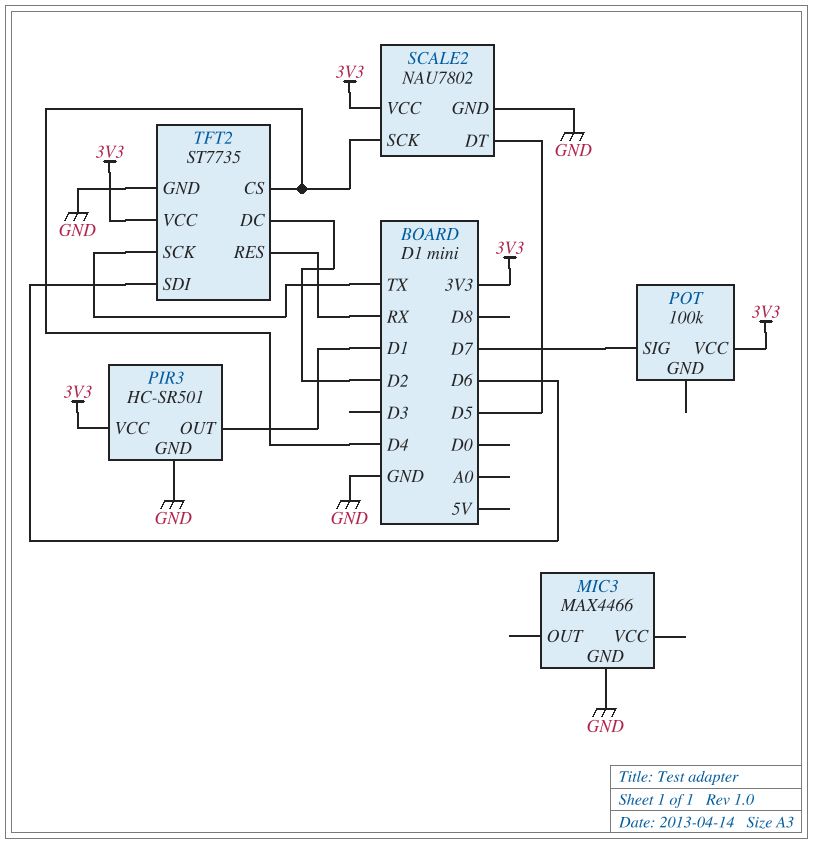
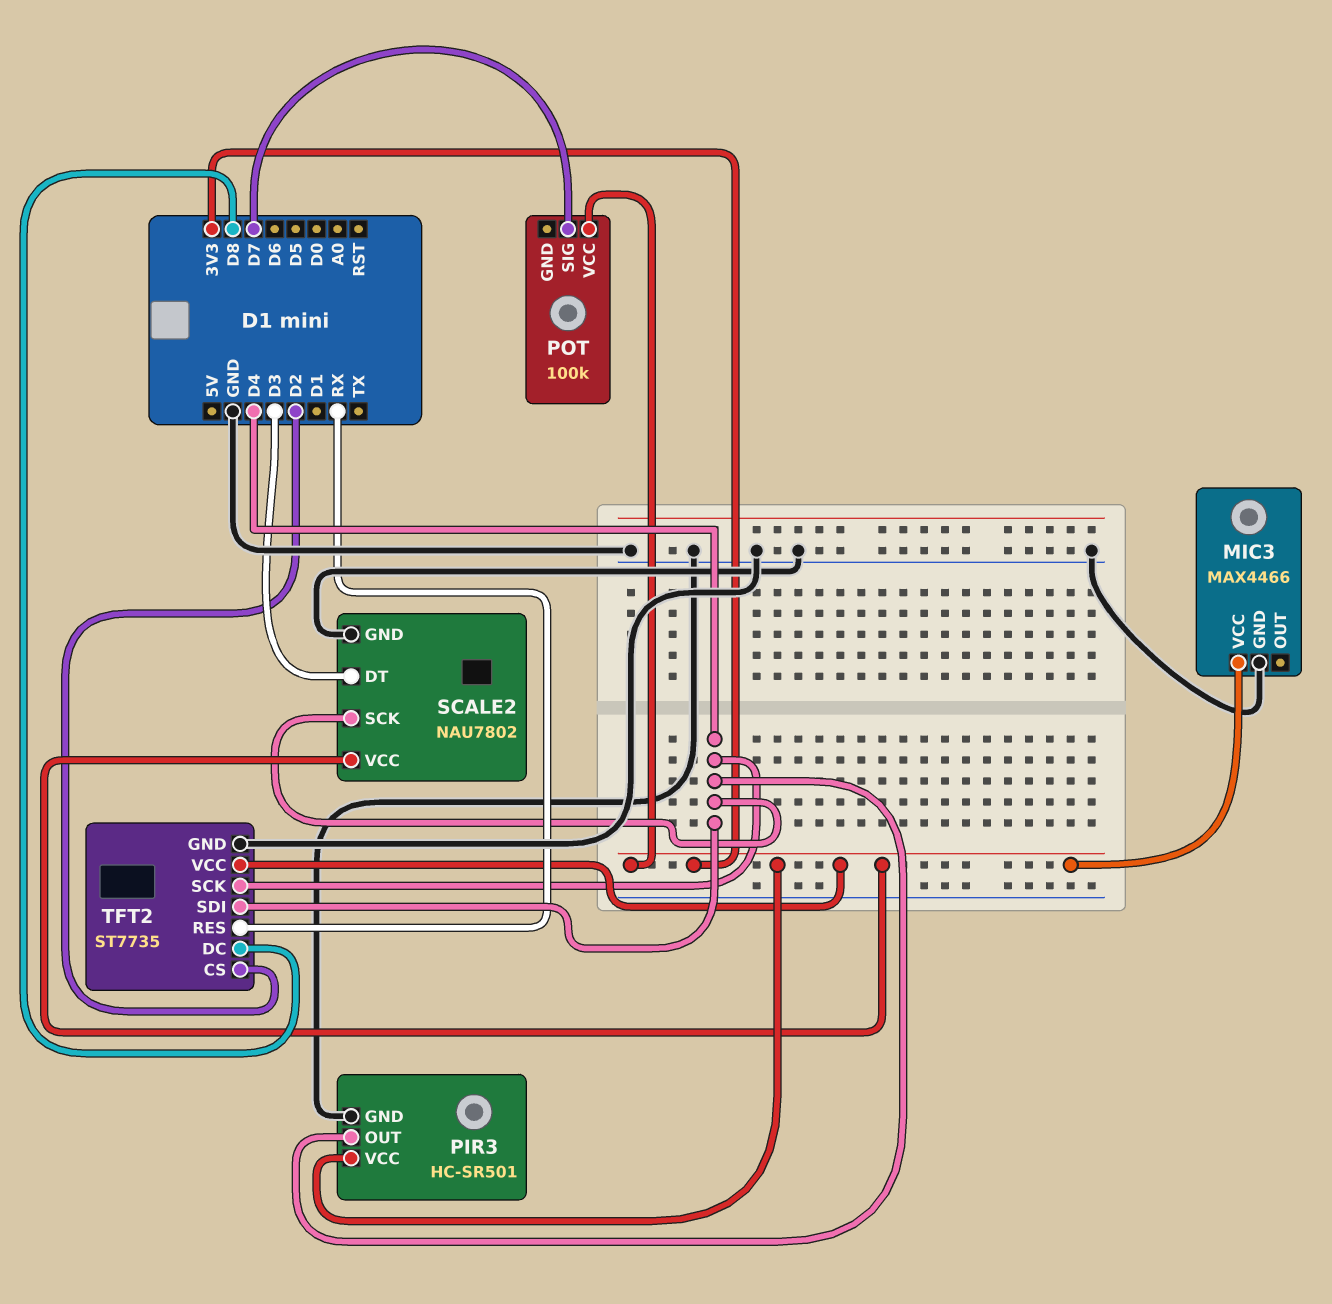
MIC3 pin VCC: none -> 3V3
PIR3 pin OUT: D1 -> D4
SCALE2 pin DT: D5 -> D3
TFT2 pin CS: D4 -> D2
TFT2 pin DC: D2 -> D8
TFT2 pin SCK: TX -> D4
TFT2 pin SDI: D6 -> D4

